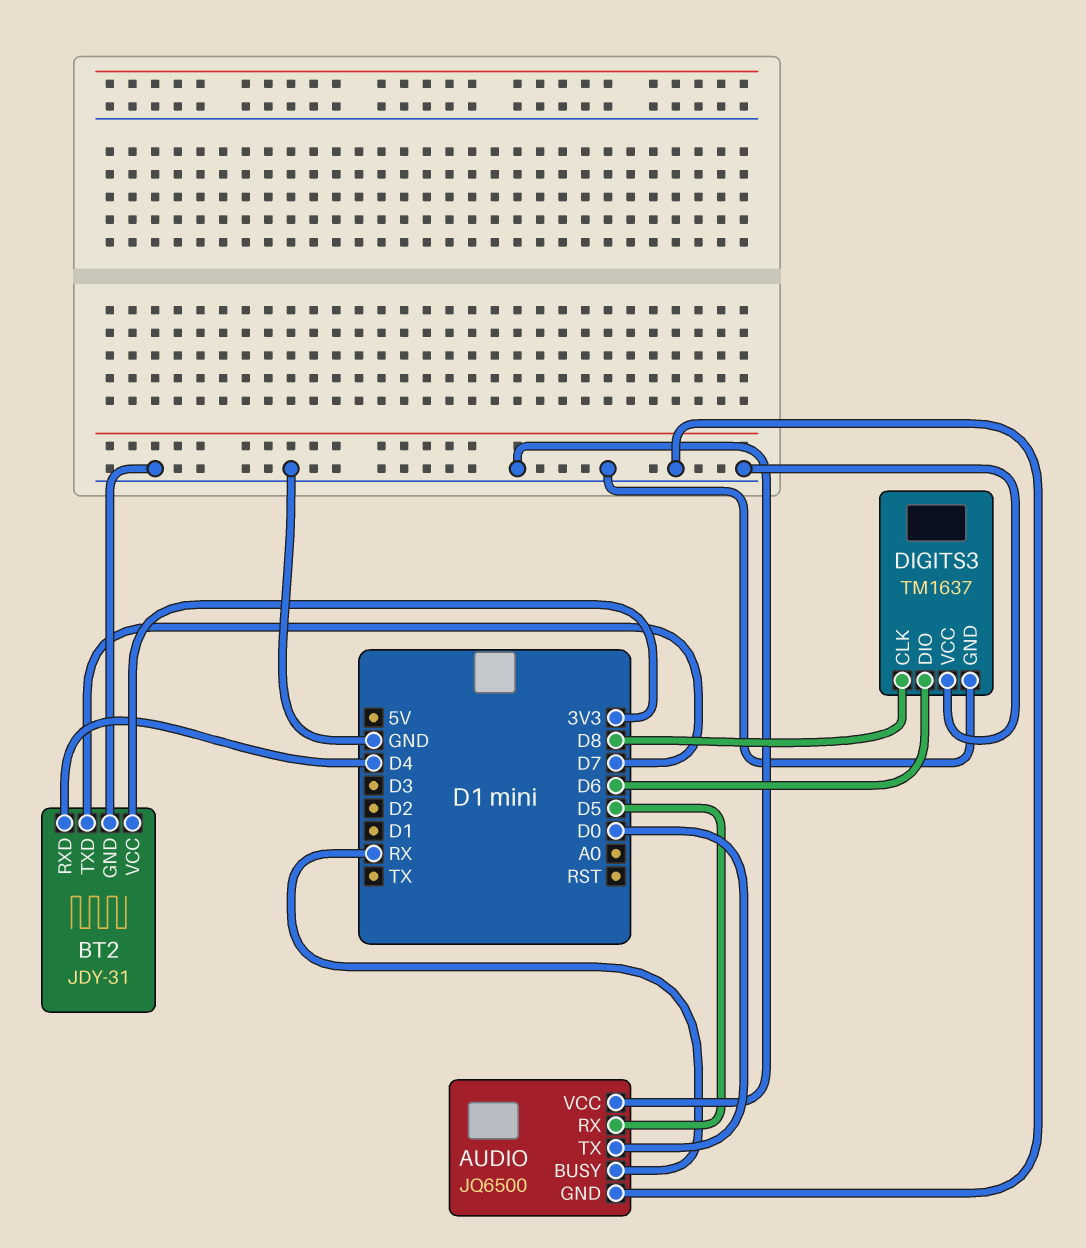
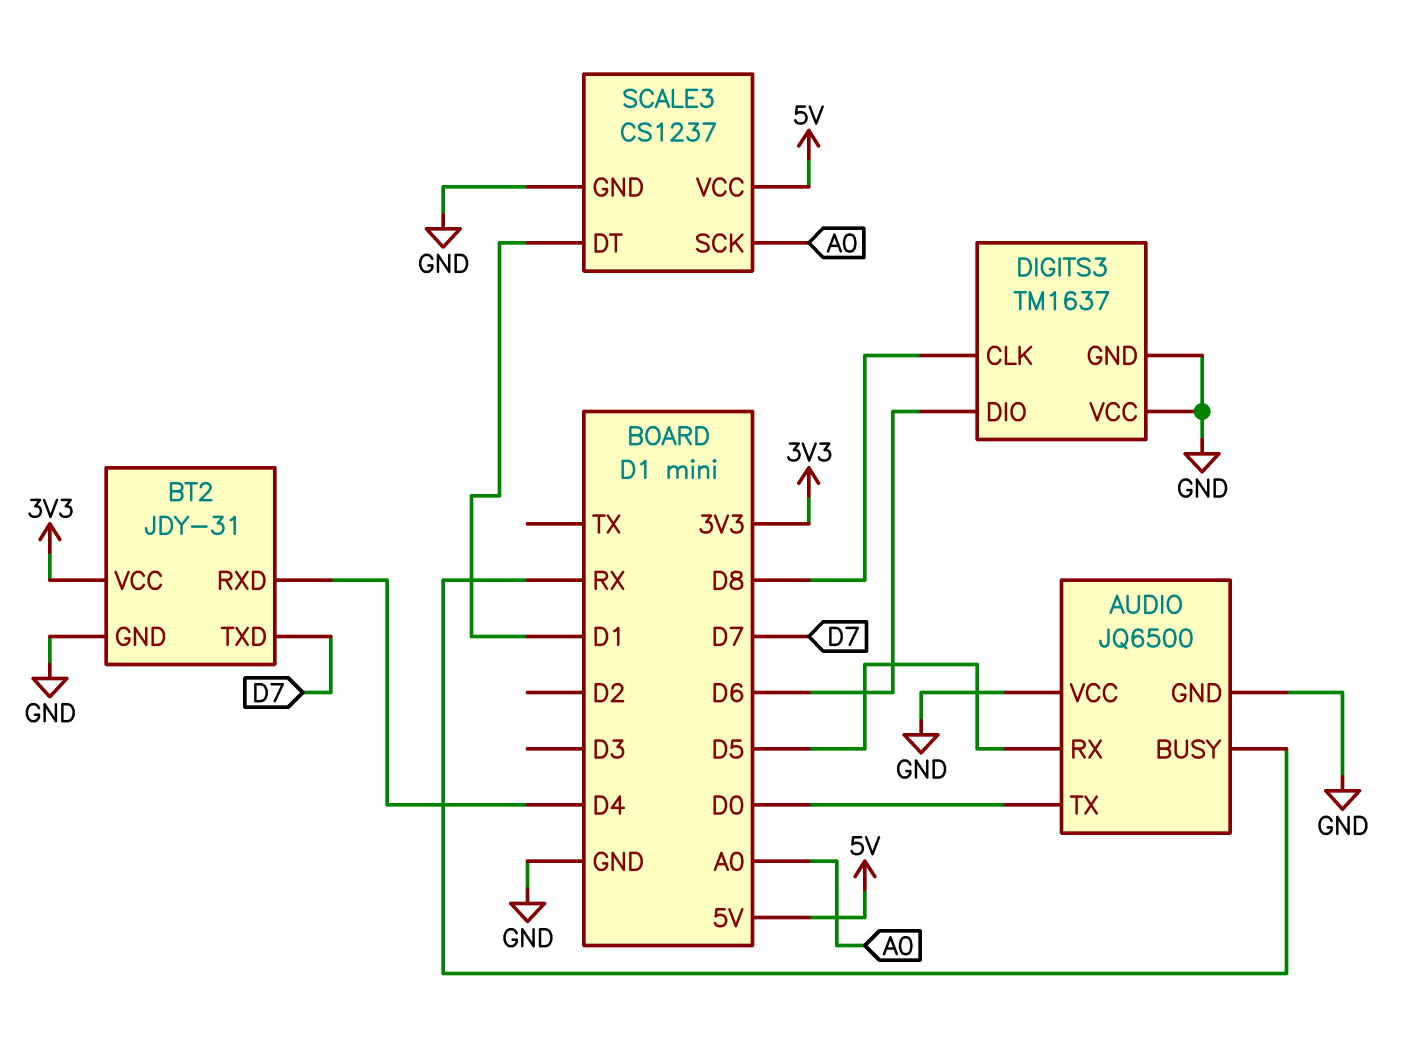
SCALE3: none -> CS1237
SCALE3 pin DT: none -> D1
SCALE3 pin GND: none -> GND
SCALE3 pin SCK: none -> A0
SCALE3 pin VCC: none -> 5V

